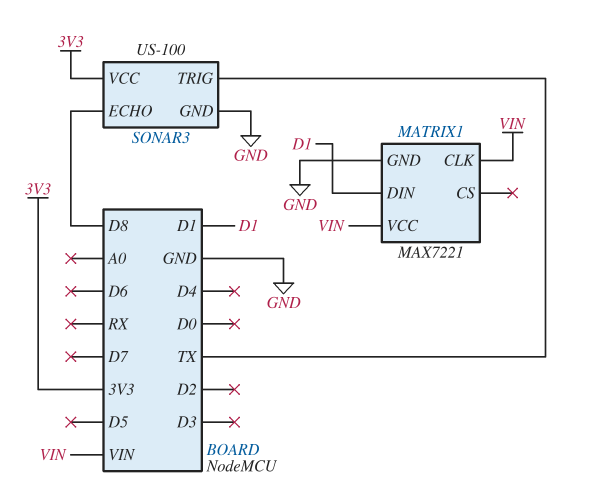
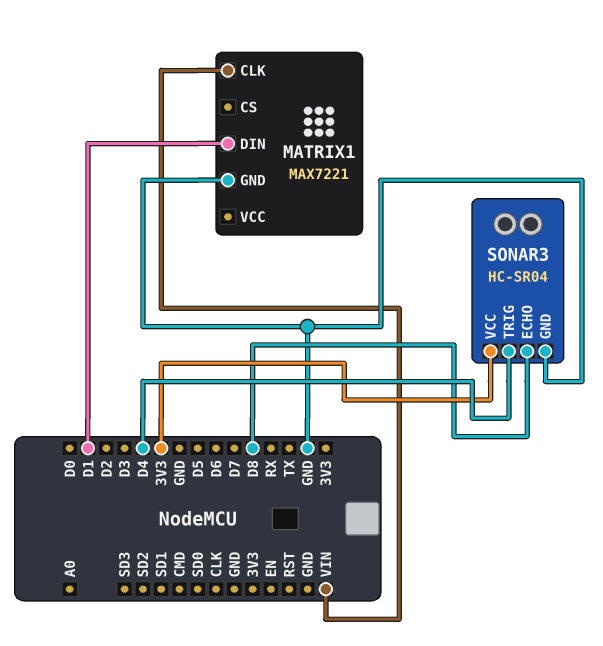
MATRIX1 pin VCC: VIN -> none
SONAR3: US-100 -> HC-SR04
SONAR3 pin TRIG: TX -> D4

